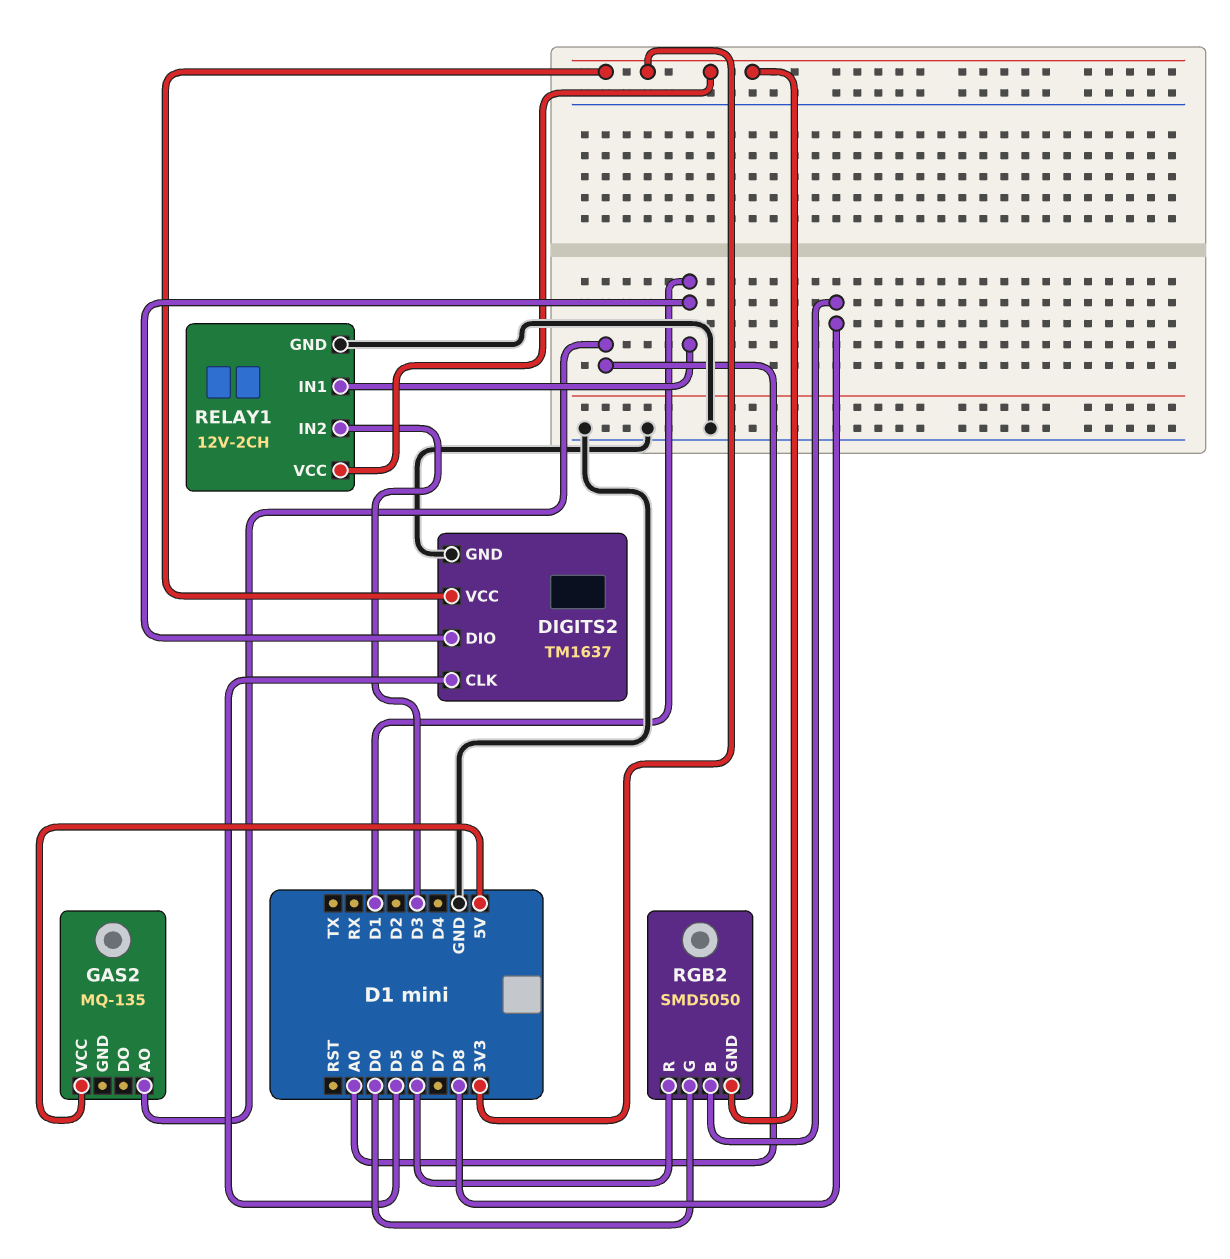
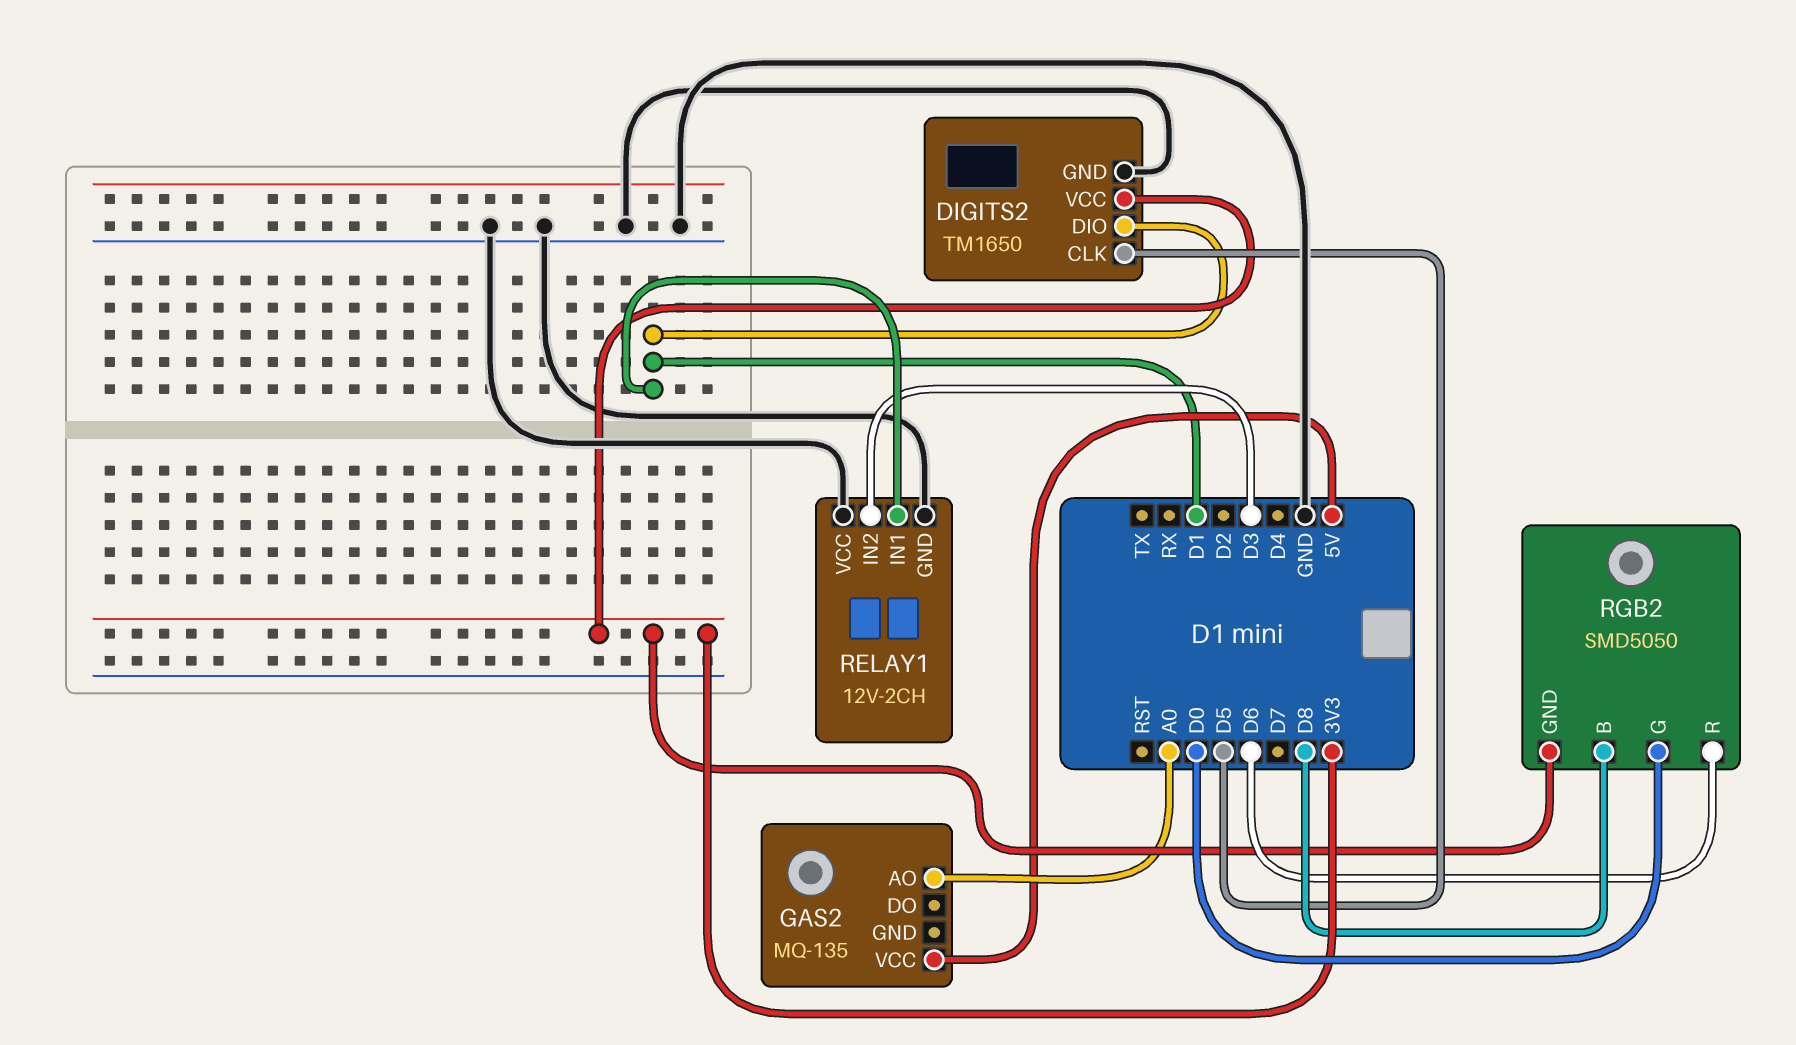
DIGITS2: TM1637 -> TM1650
RELAY1 pin VCC: 3V3 -> GND

